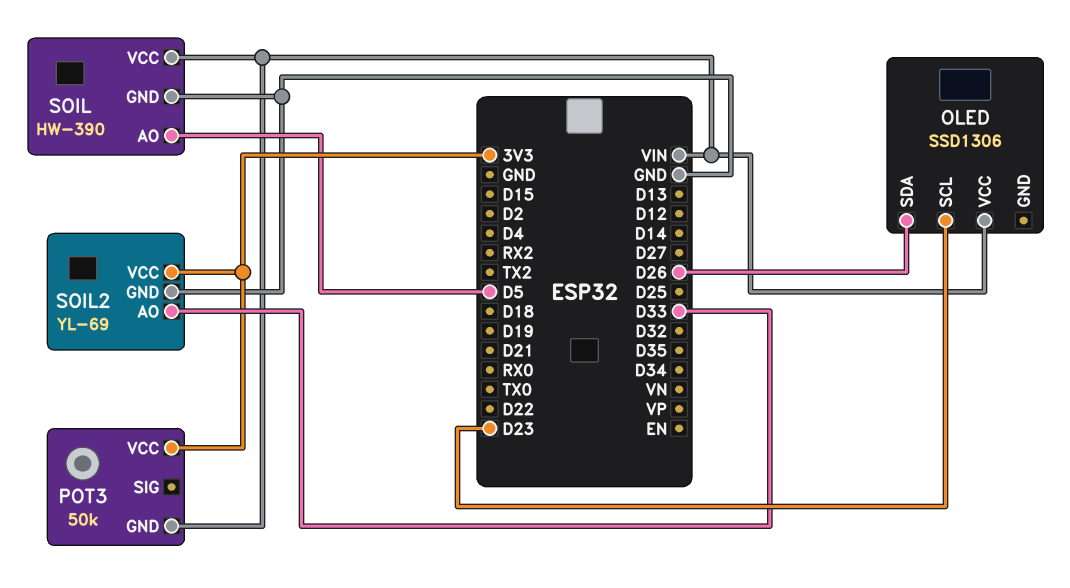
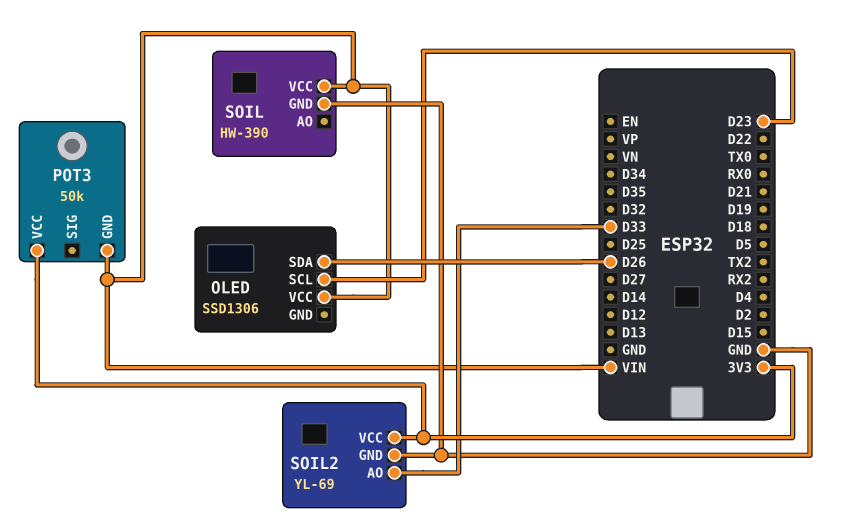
SOIL pin AO: D5 -> none

